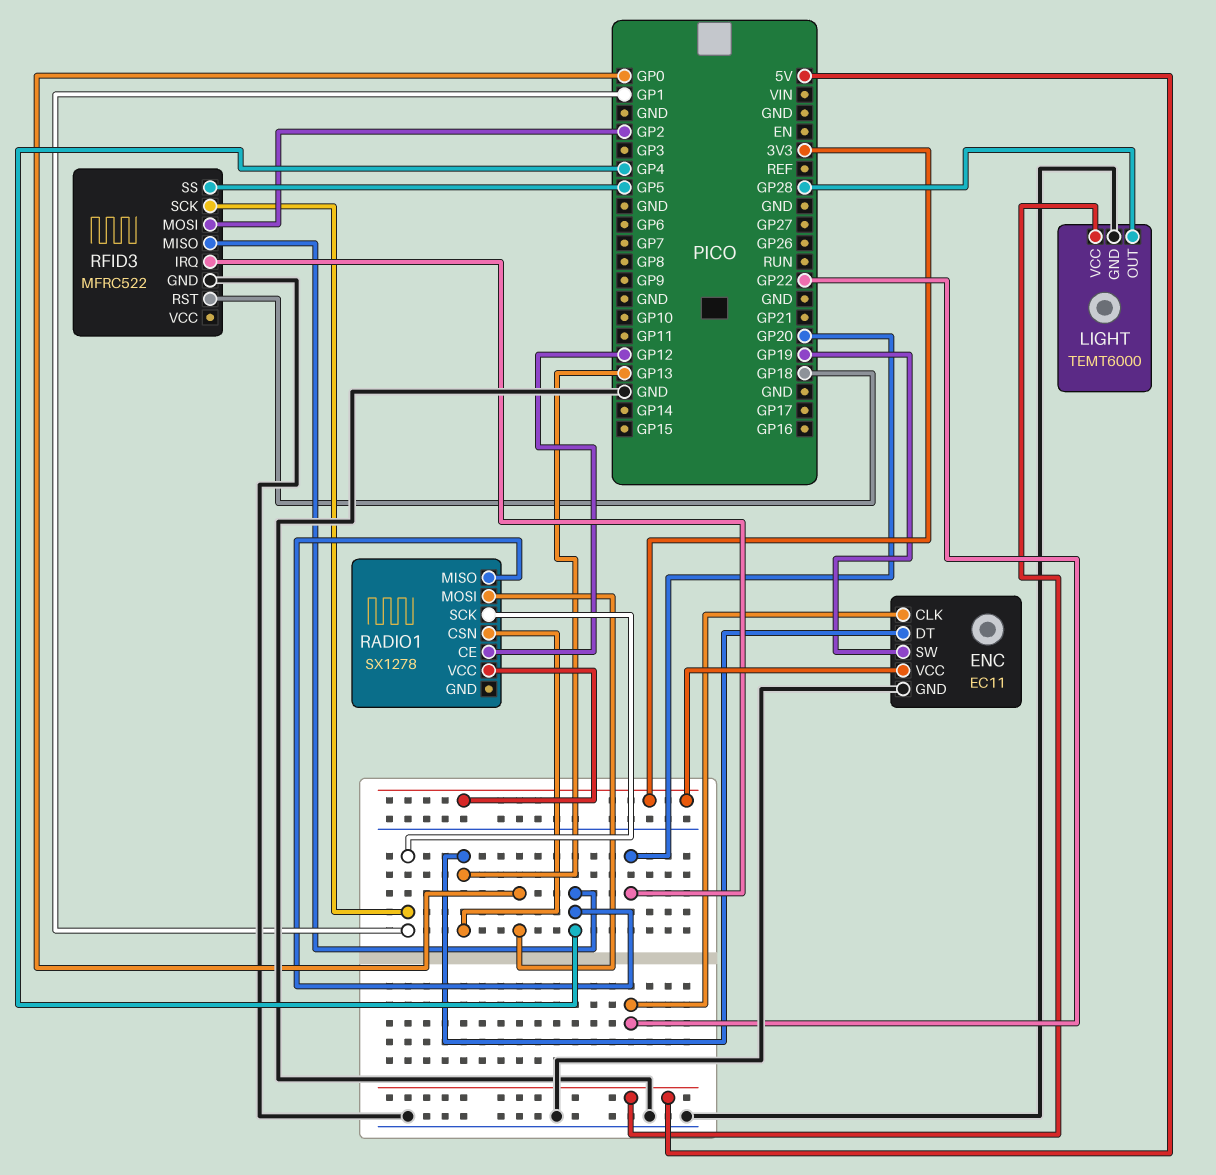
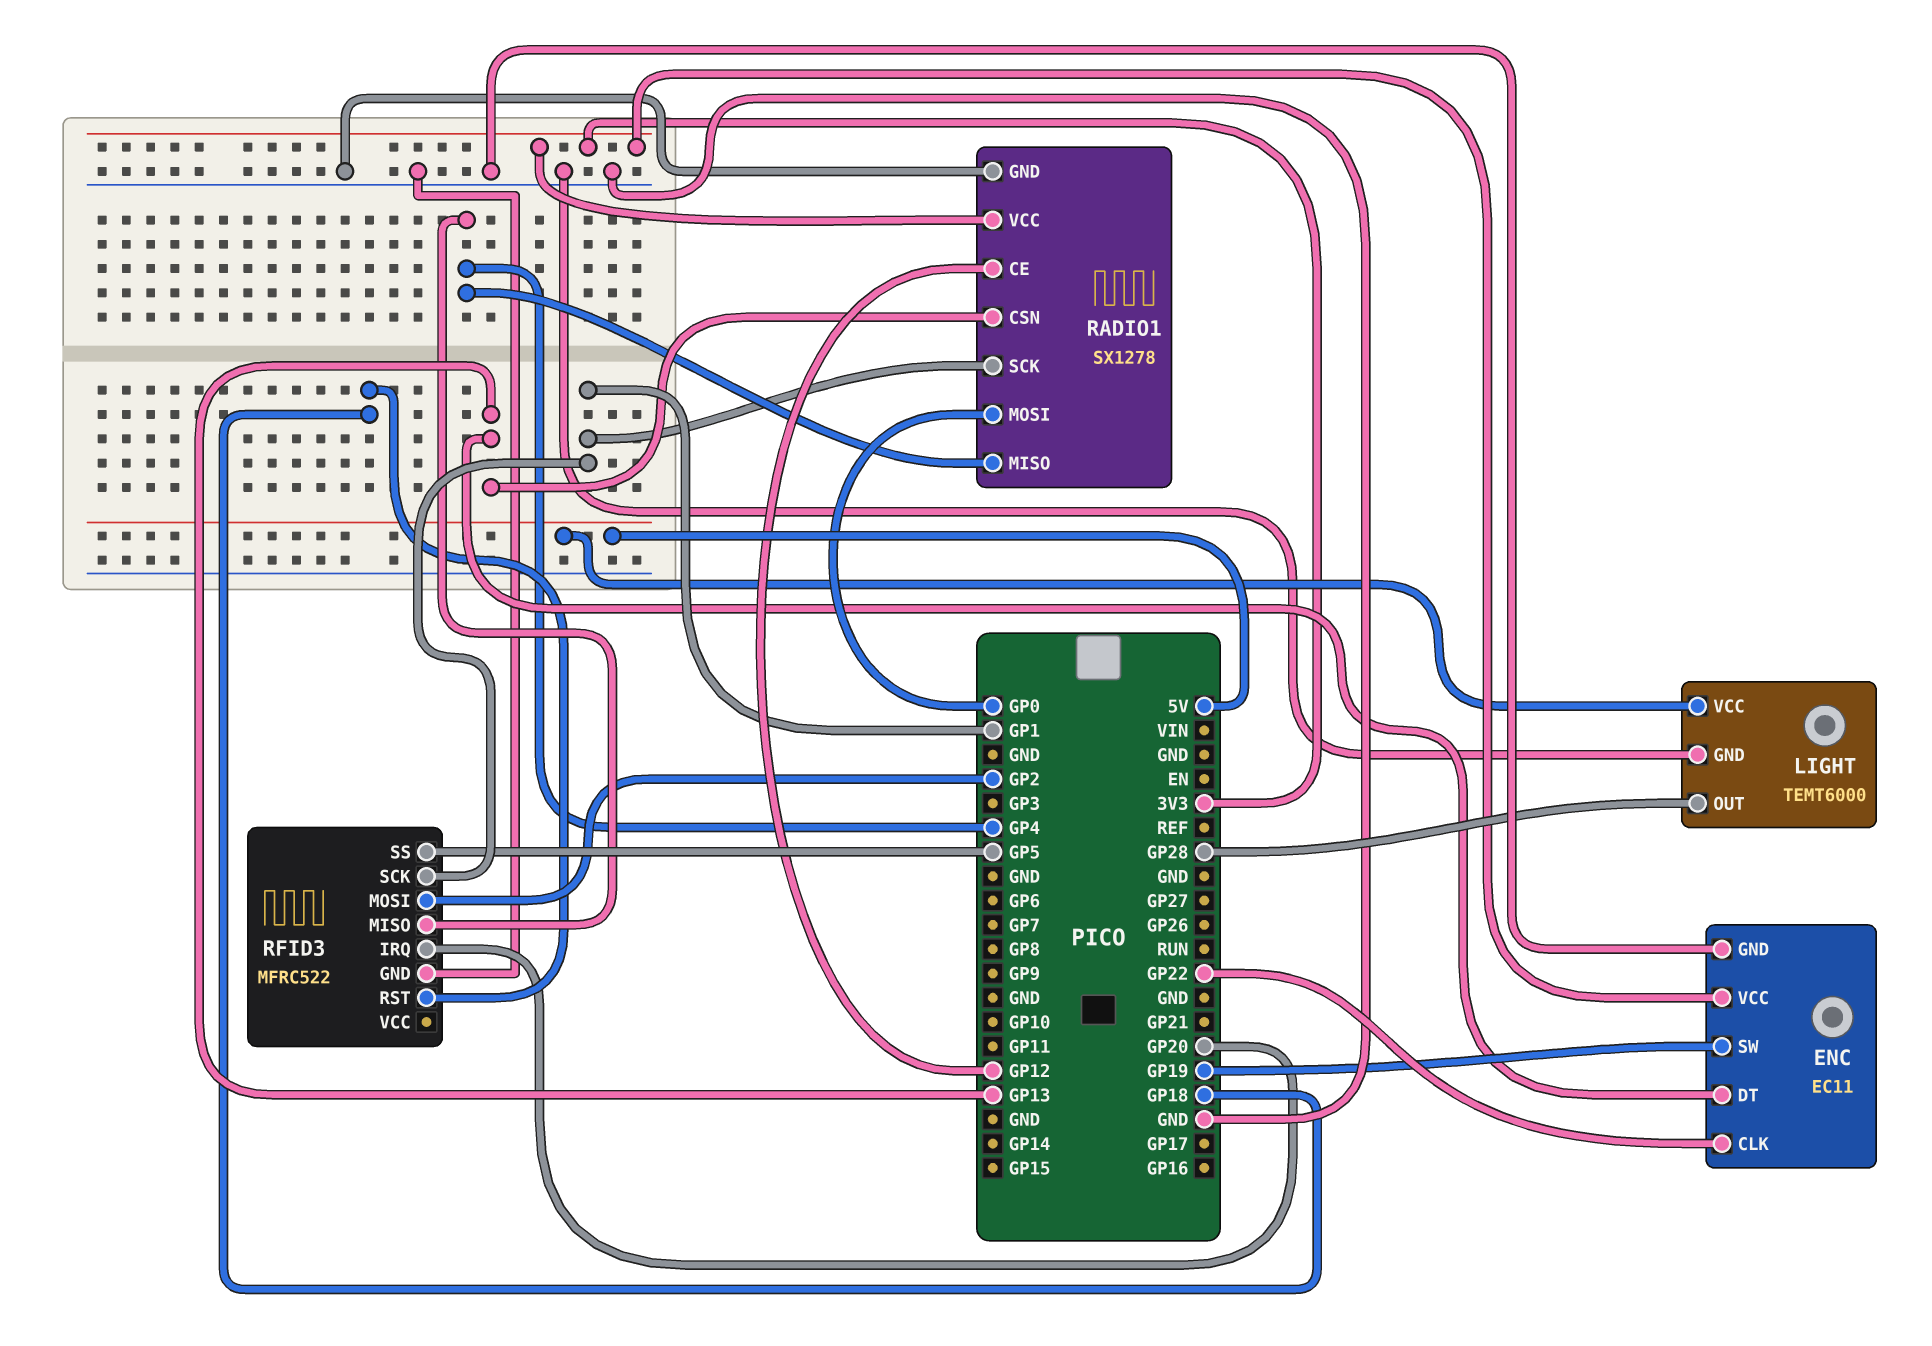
RADIO1 pin GND: none -> GND

